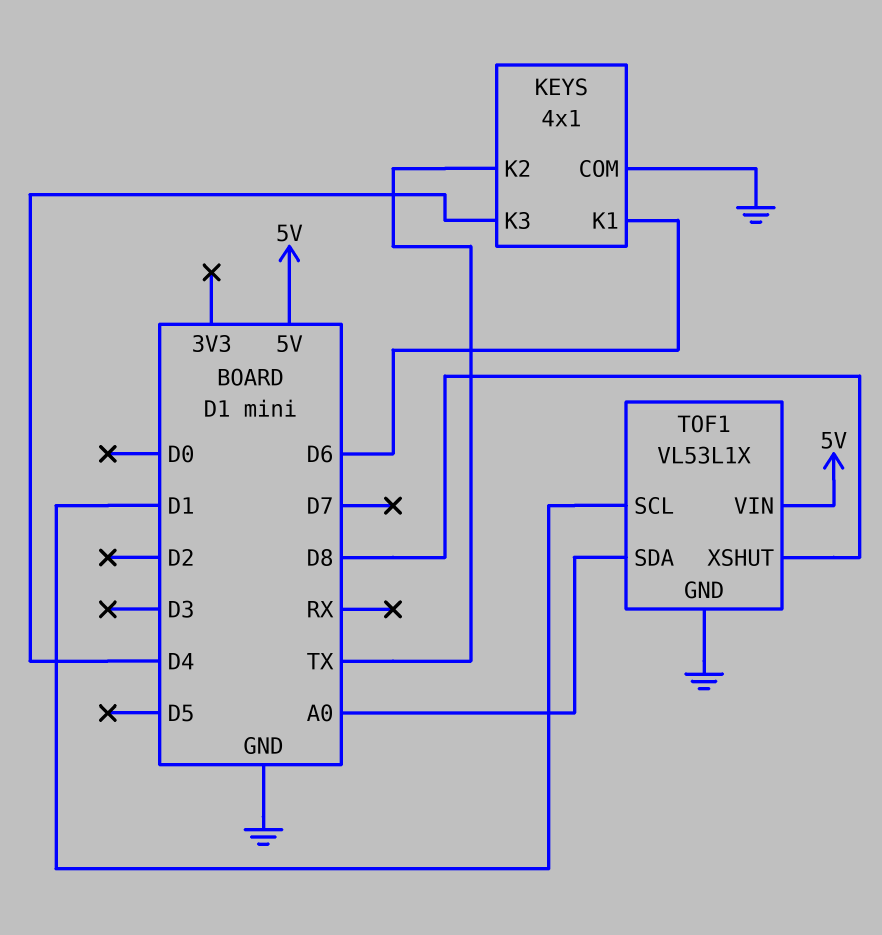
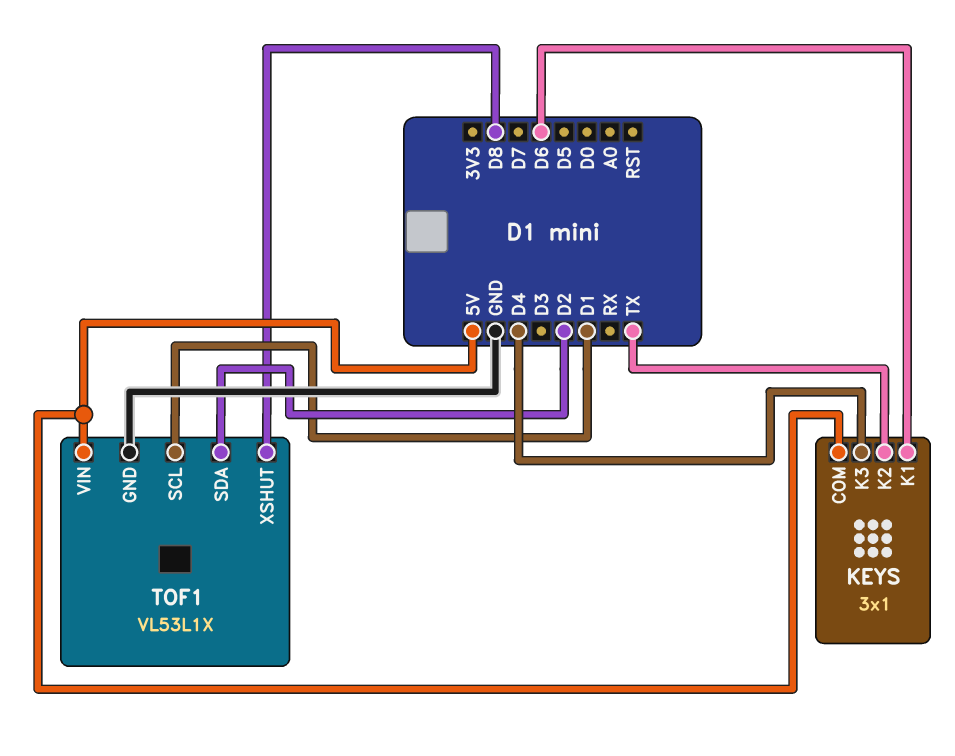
KEYS: 4x1 -> 3x1
KEYS pin COM: GND -> 5V
TOF1 pin SDA: A0 -> D2

